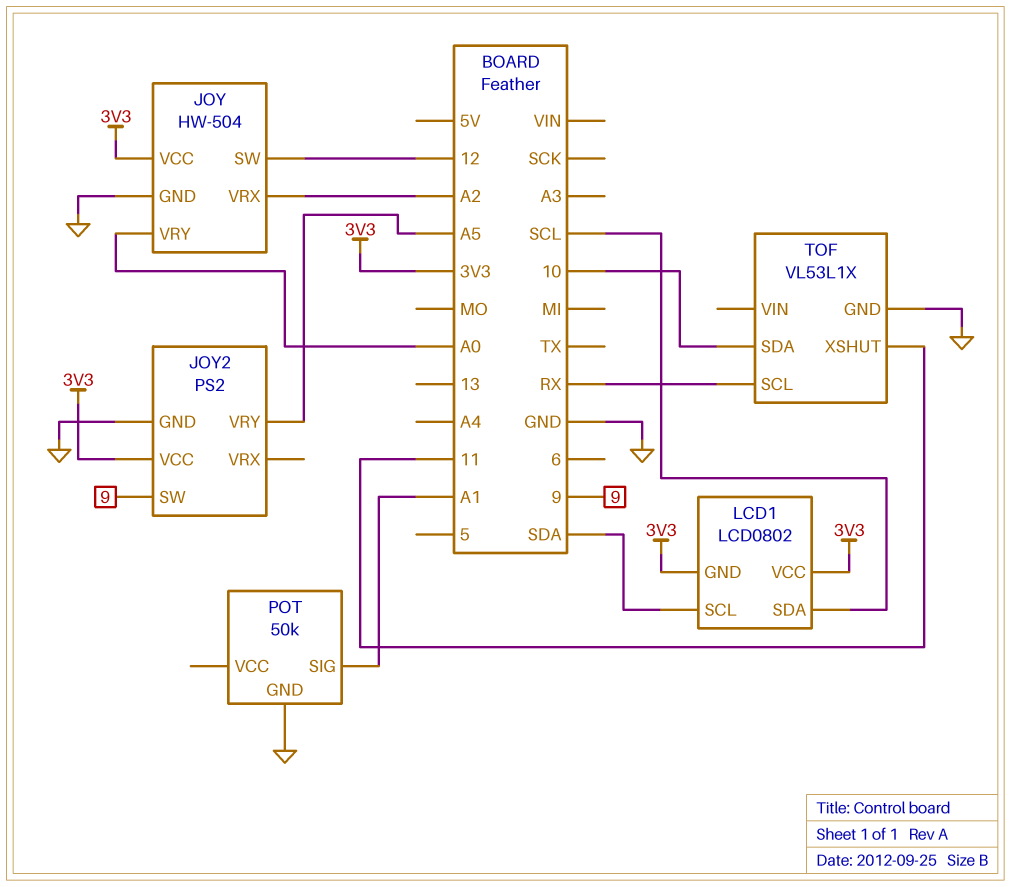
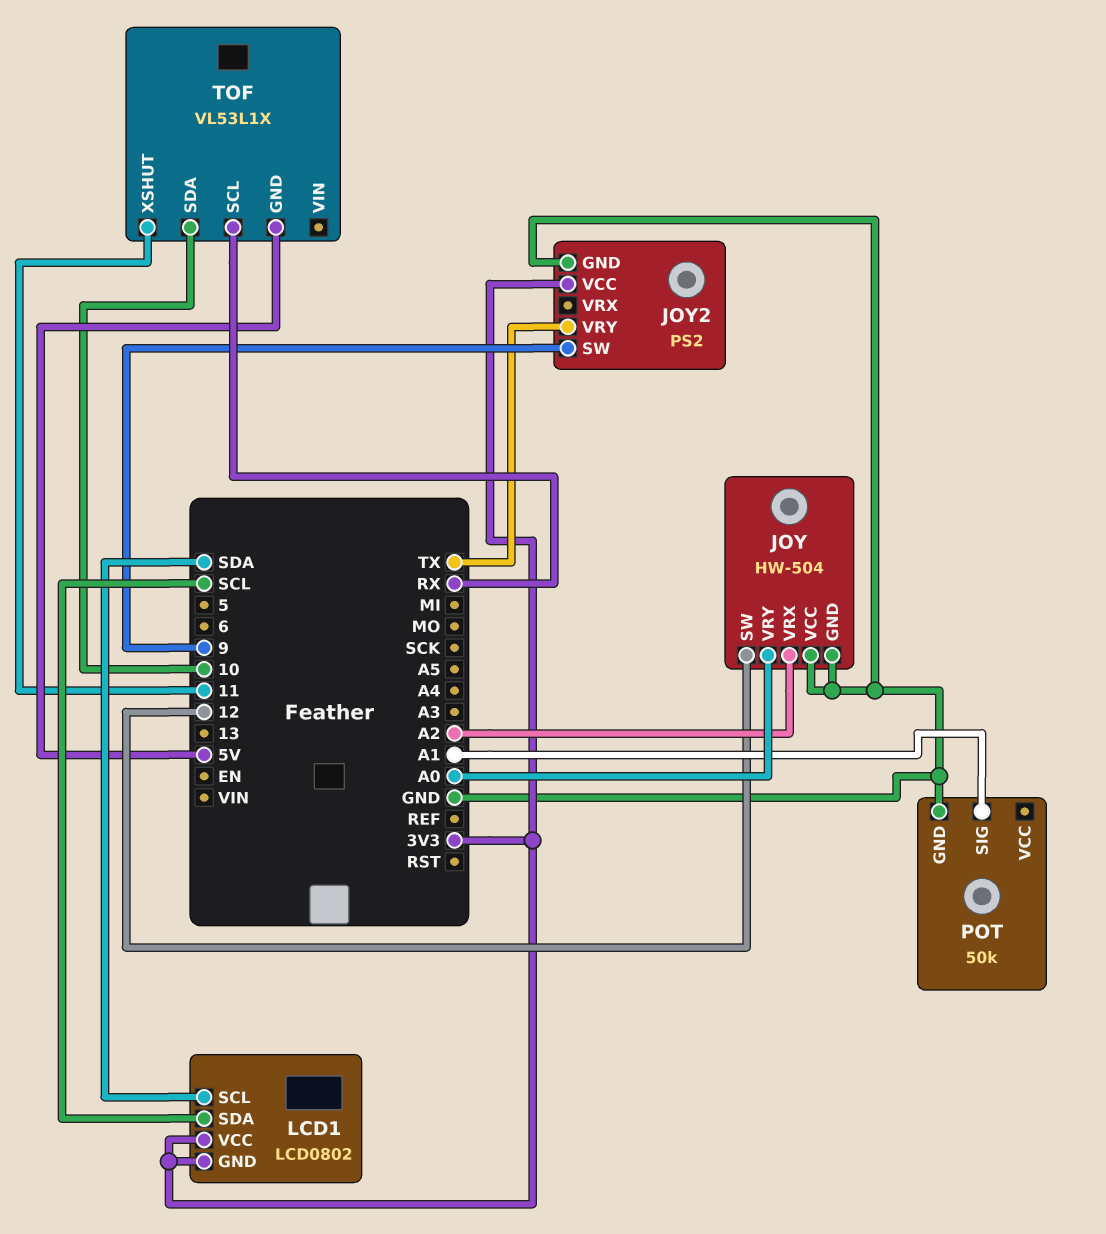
JOY pin VCC: 3V3 -> GND
JOY2 pin VRY: A5 -> TX
TOF pin GND: GND -> 5V

